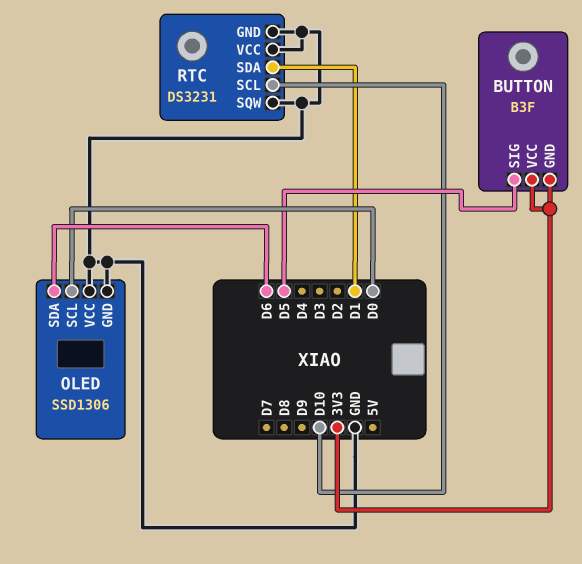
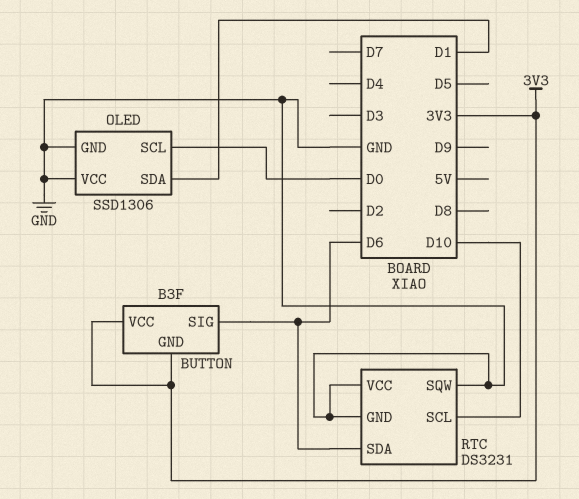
BUTTON pin SIG: D5 -> D6
OLED pin SDA: D6 -> D1
RTC pin SDA: D1 -> D6

